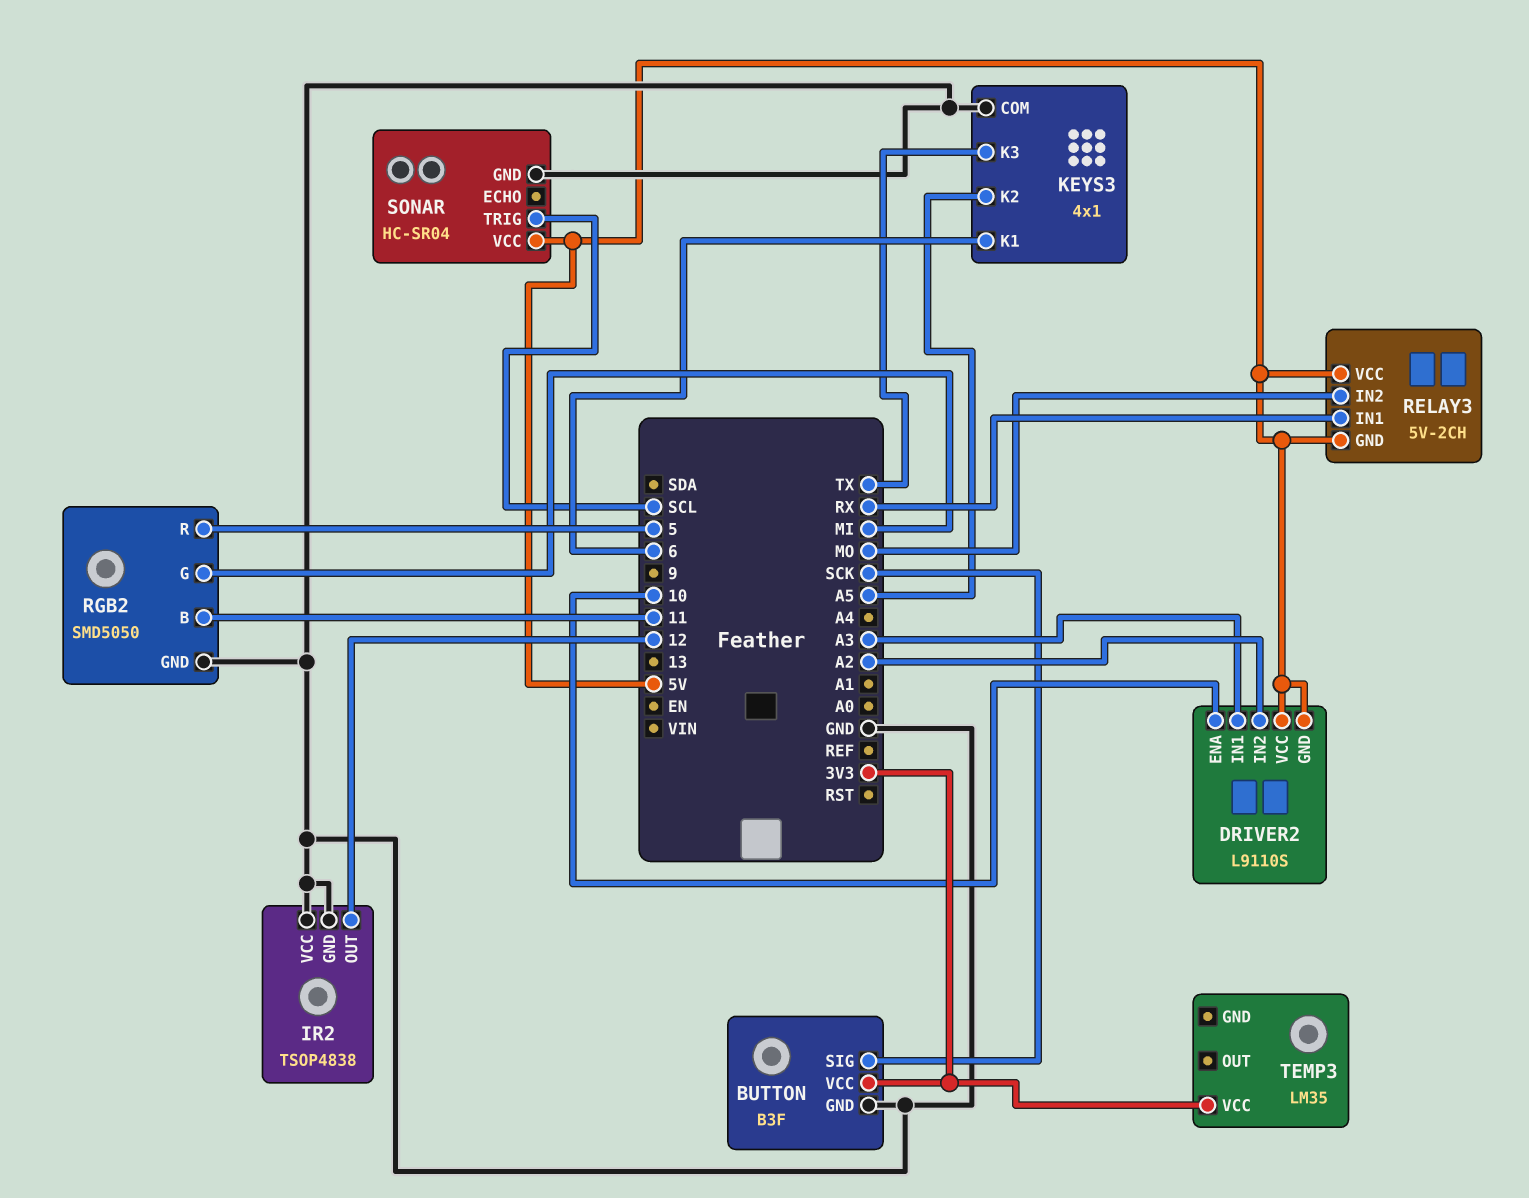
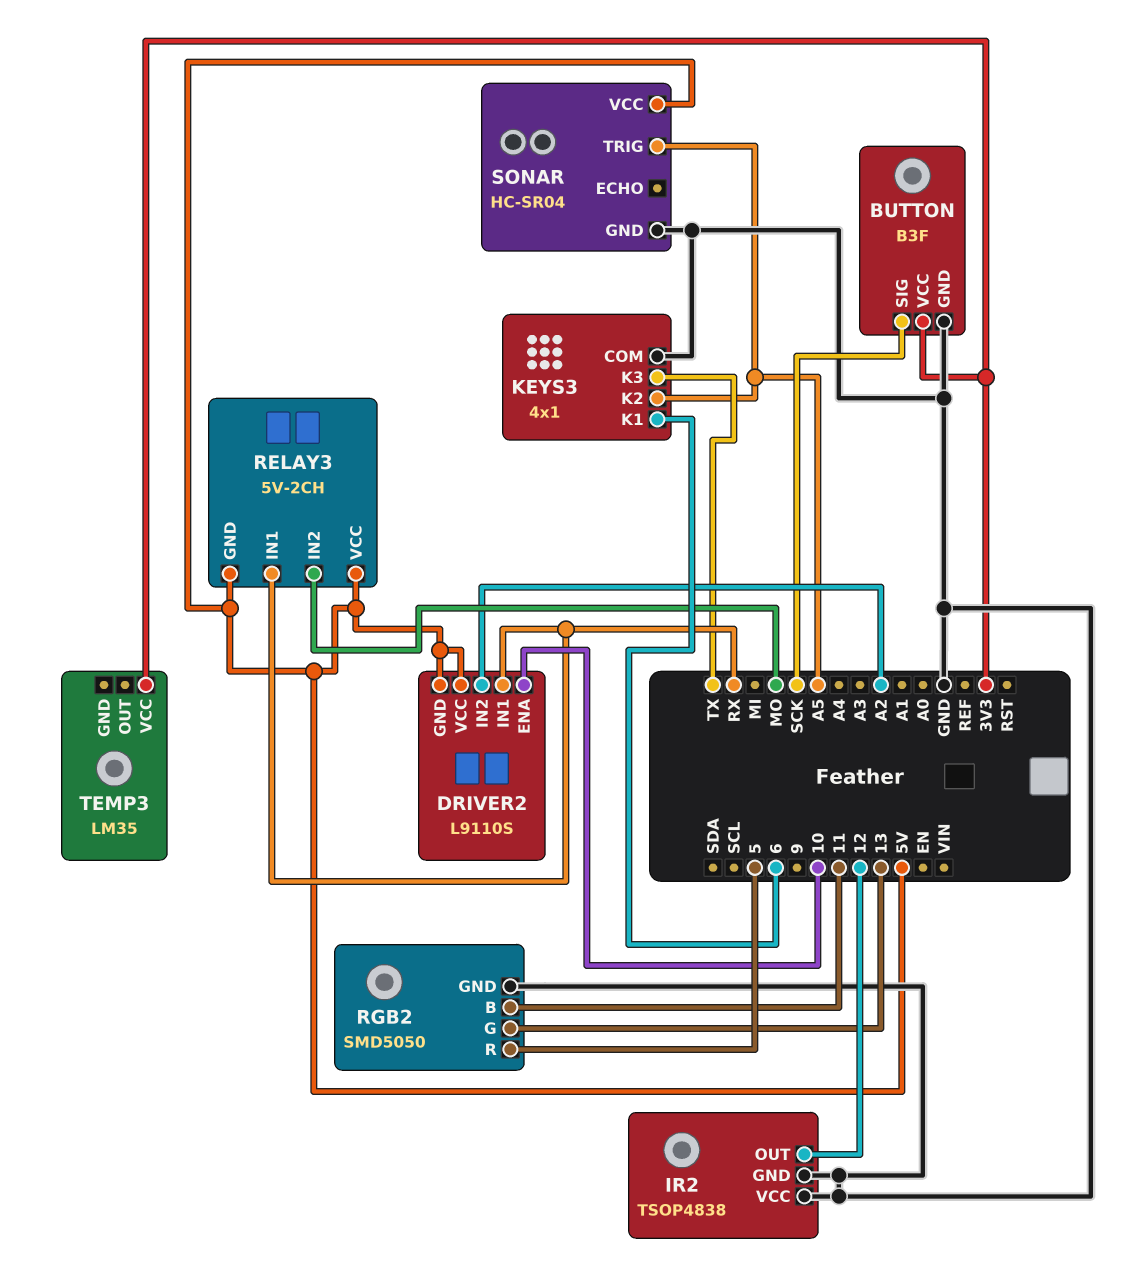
DRIVER2 pin IN1: A3 -> RX
RGB2 pin G: MI -> 13
SONAR pin TRIG: SCL -> A5

